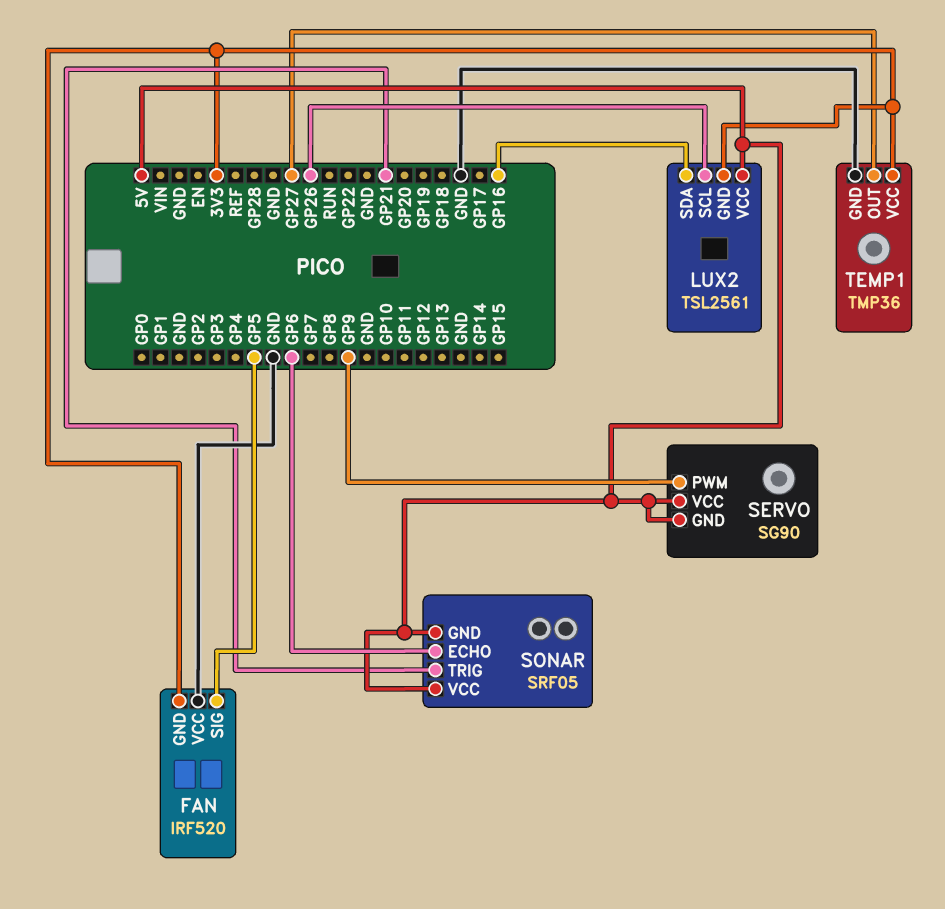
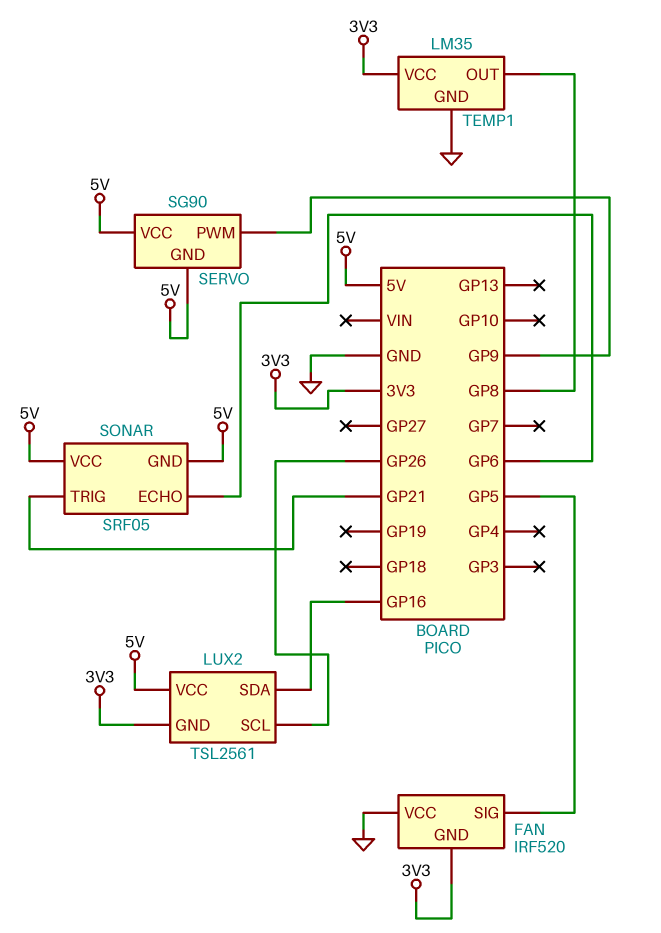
TEMP1: TMP36 -> LM35
TEMP1 pin OUT: GP27 -> GP8

